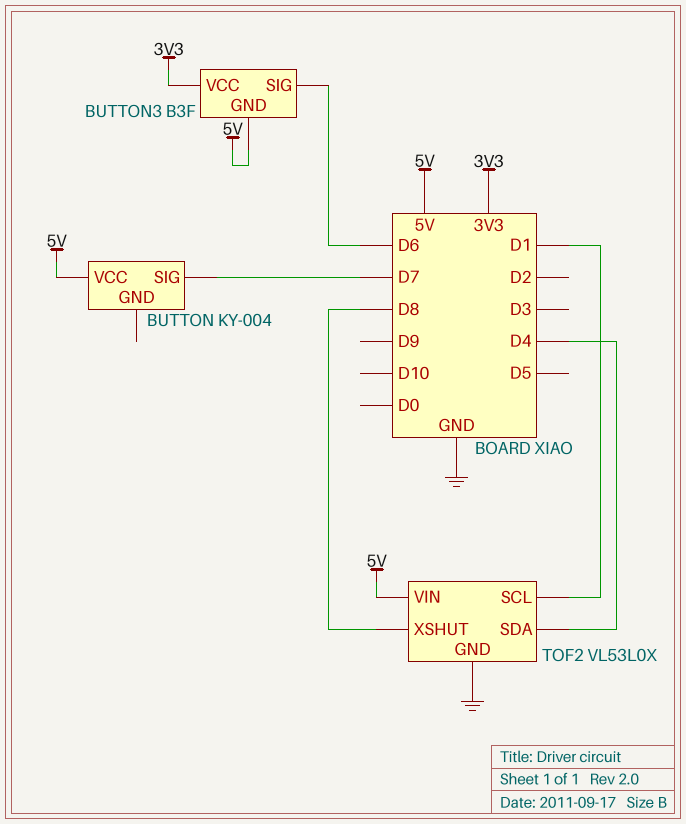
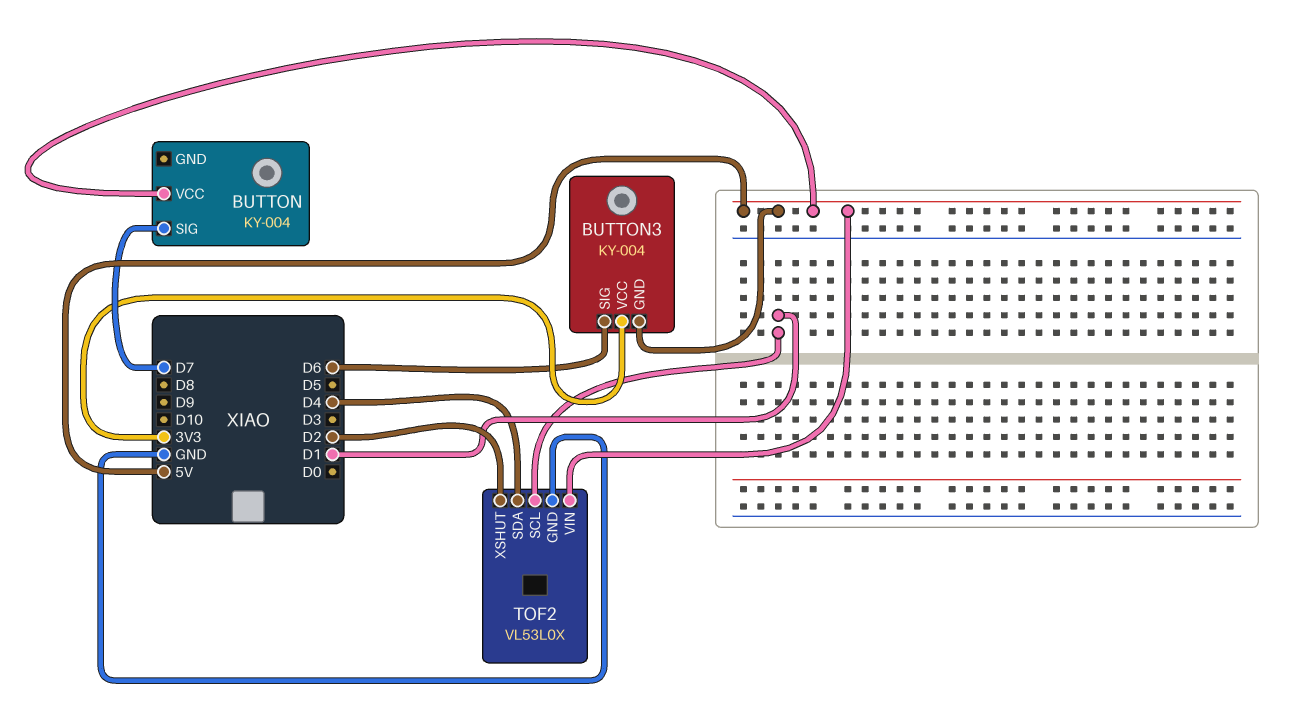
BUTTON3: B3F -> KY-004
TOF2 pin XSHUT: D8 -> D2

